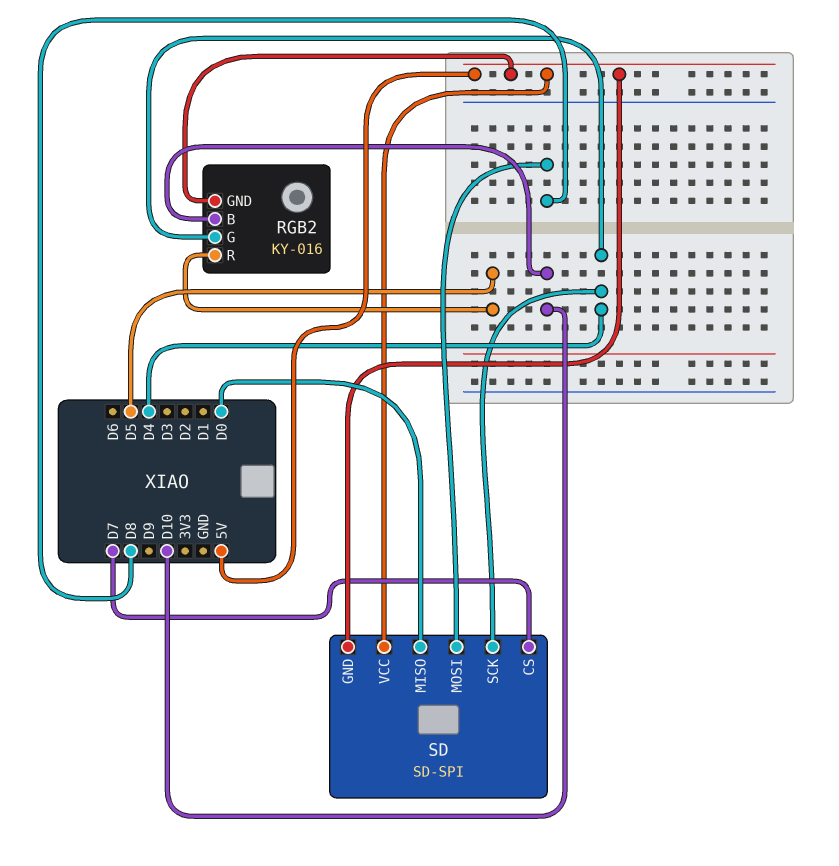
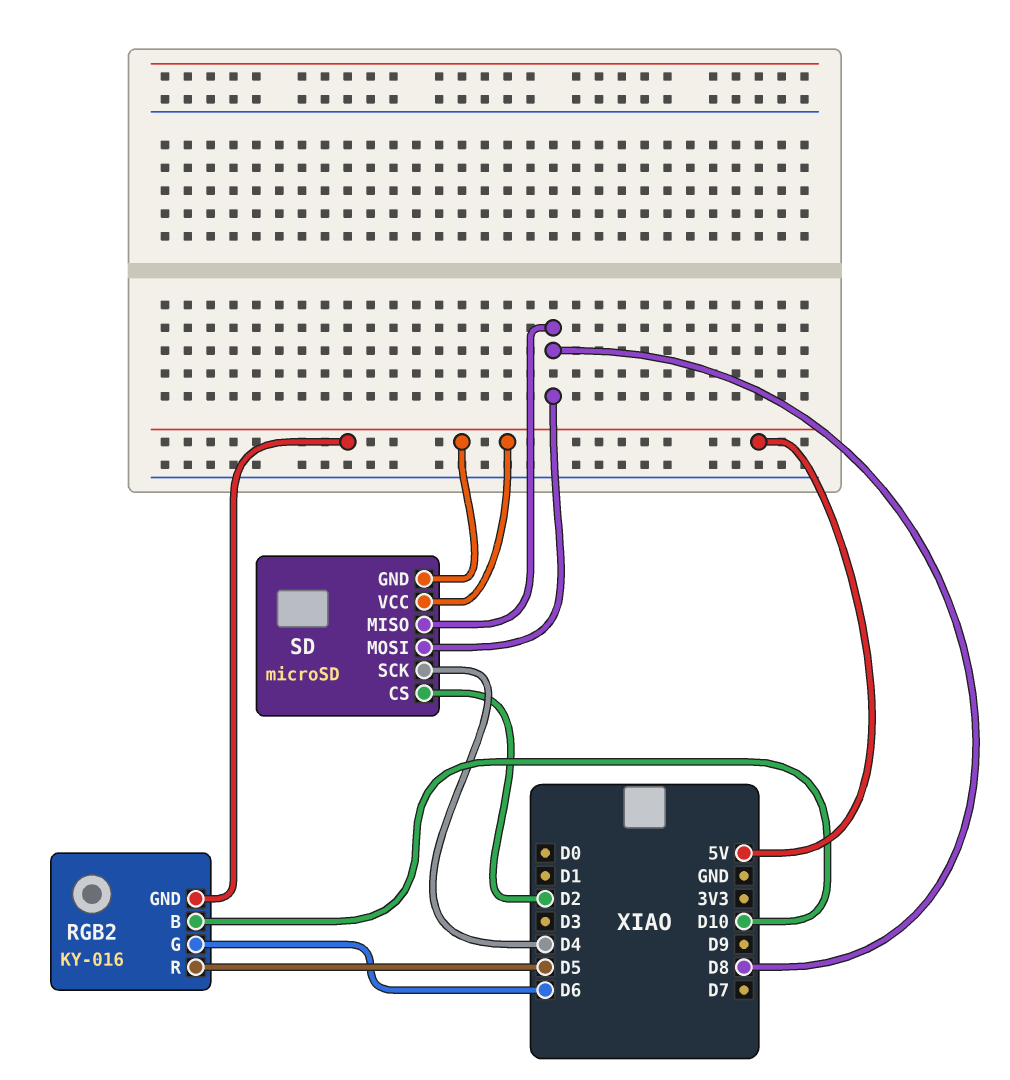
RGB2 pin G: D4 -> D6
SD: SD-SPI -> microSD
SD pin CS: D7 -> D2
SD pin MISO: D0 -> D8

